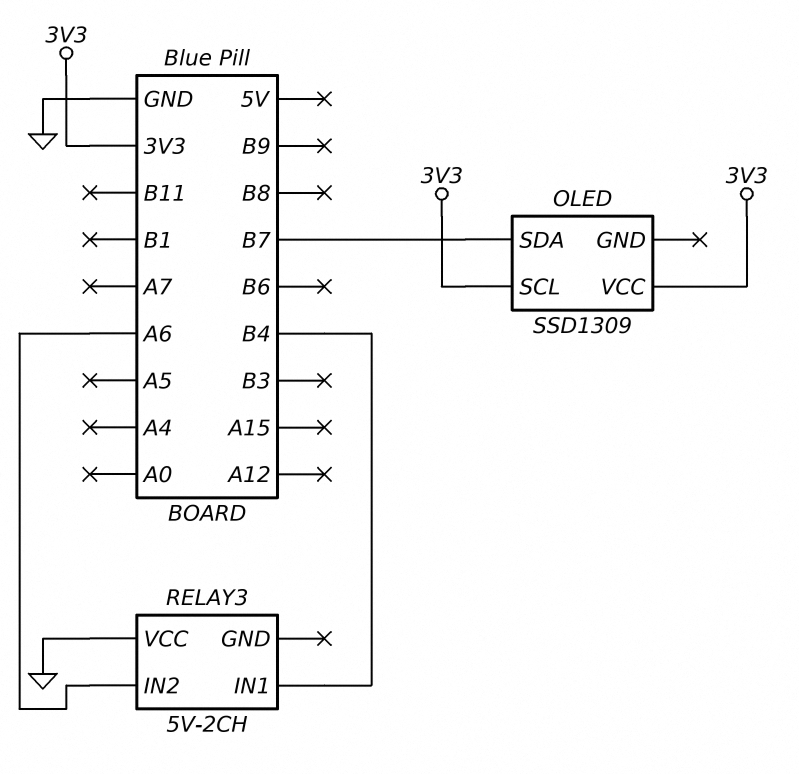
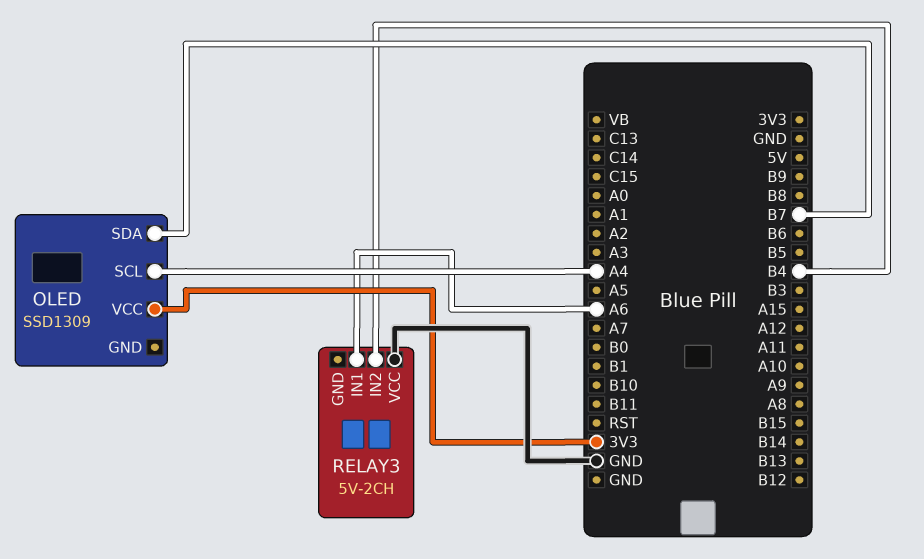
OLED pin SCL: 3V3 -> A4
RELAY3 pin IN1: B4 -> A6
RELAY3 pin IN2: A6 -> B4

